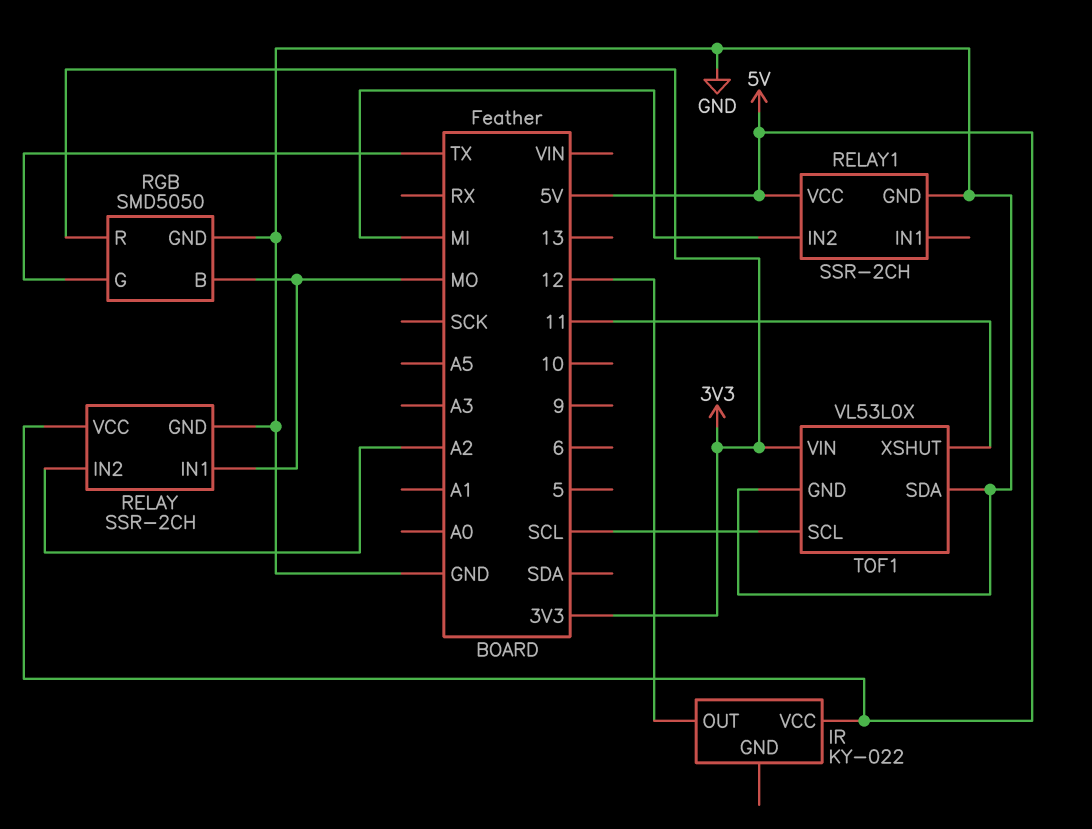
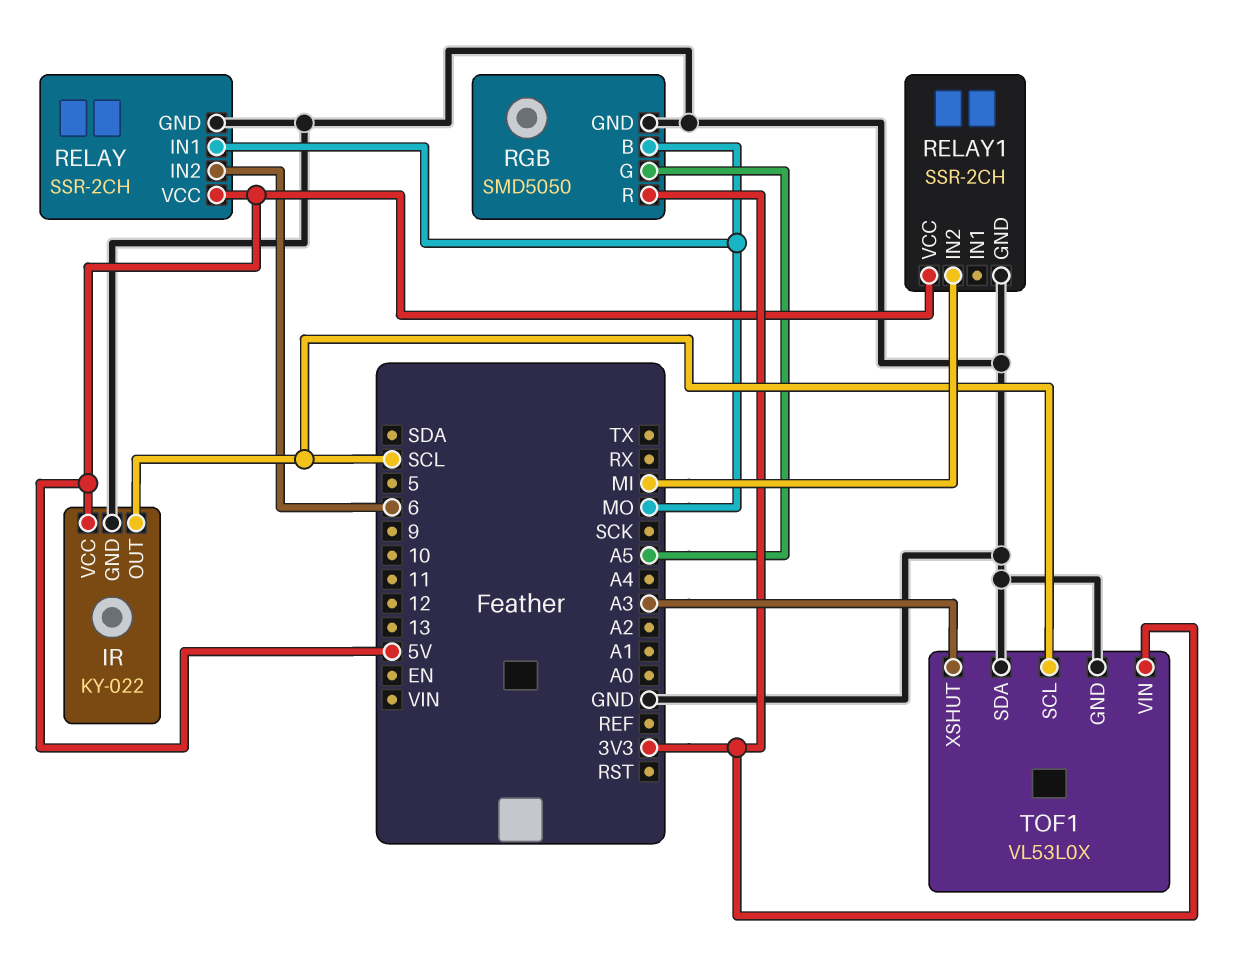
IR pin GND: none -> GND
IR pin OUT: 12 -> SCL
RELAY pin IN2: A2 -> 6
RGB pin G: TX -> A5
TOF1 pin XSHUT: 11 -> A3

